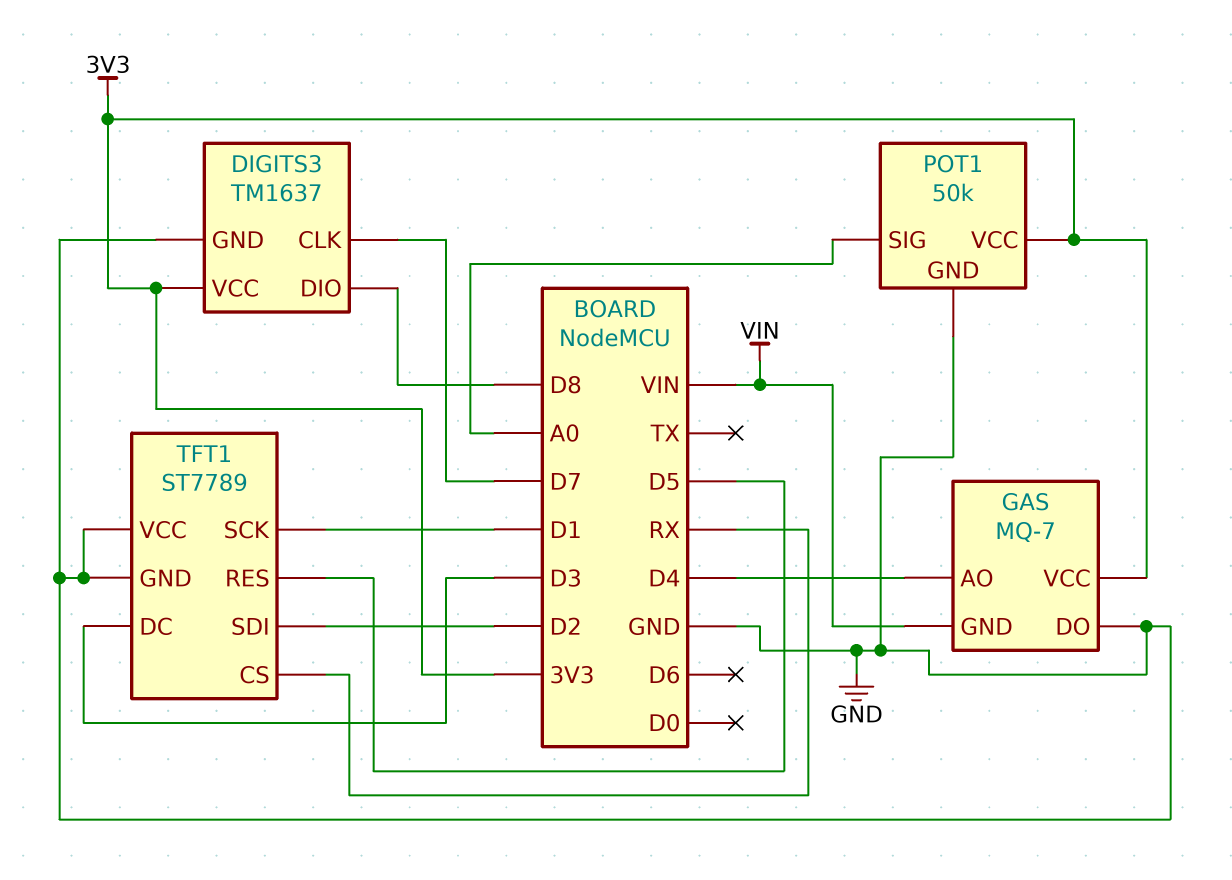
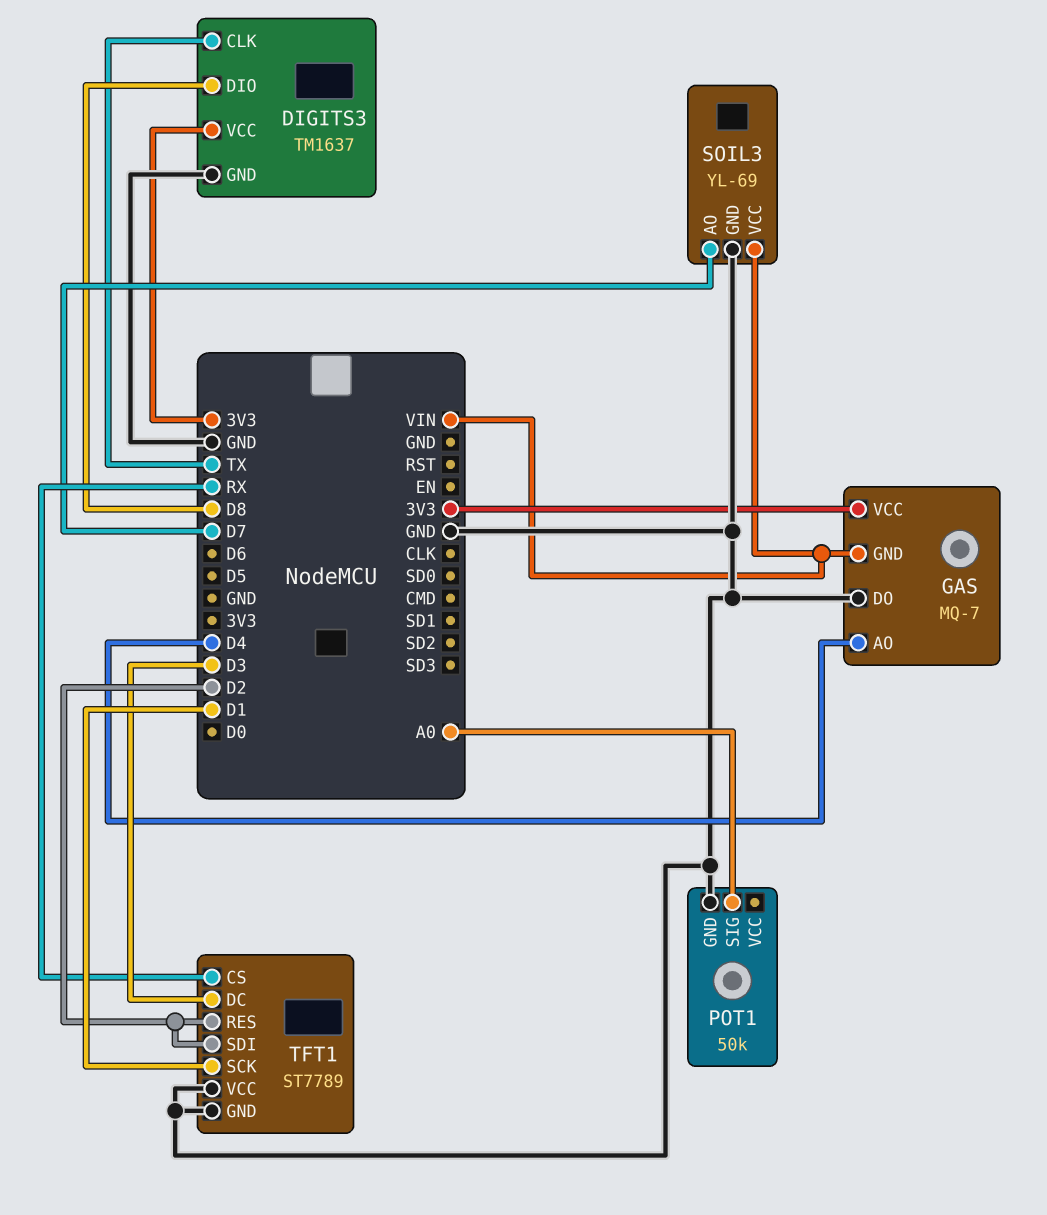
DIGITS3 pin CLK: D7 -> TX
POT1 pin VCC: 3V3 -> none
SOIL3: none -> YL-69
SOIL3 pin AO: none -> D7
SOIL3 pin GND: none -> GND
SOIL3 pin VCC: none -> VIN
TFT1 pin RES: D5 -> D2

